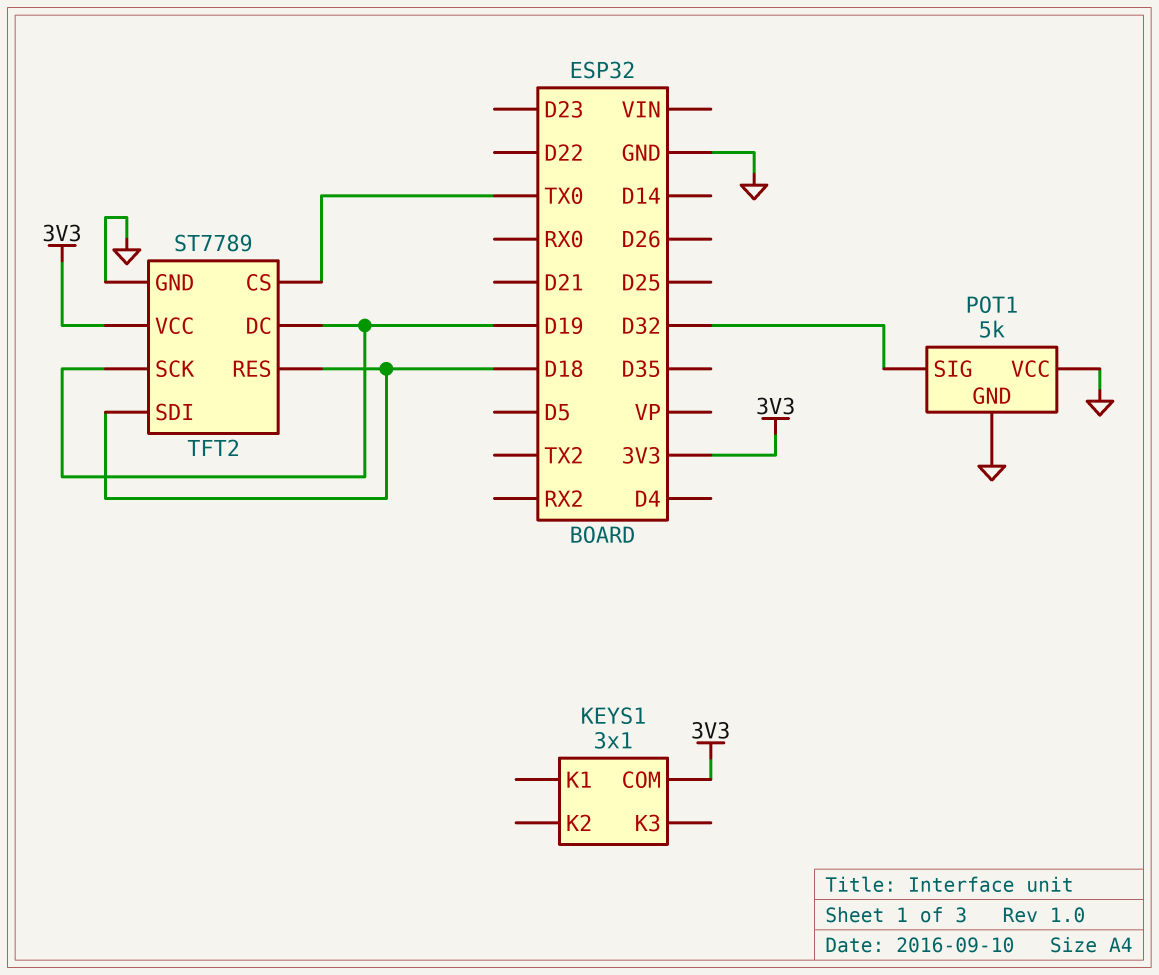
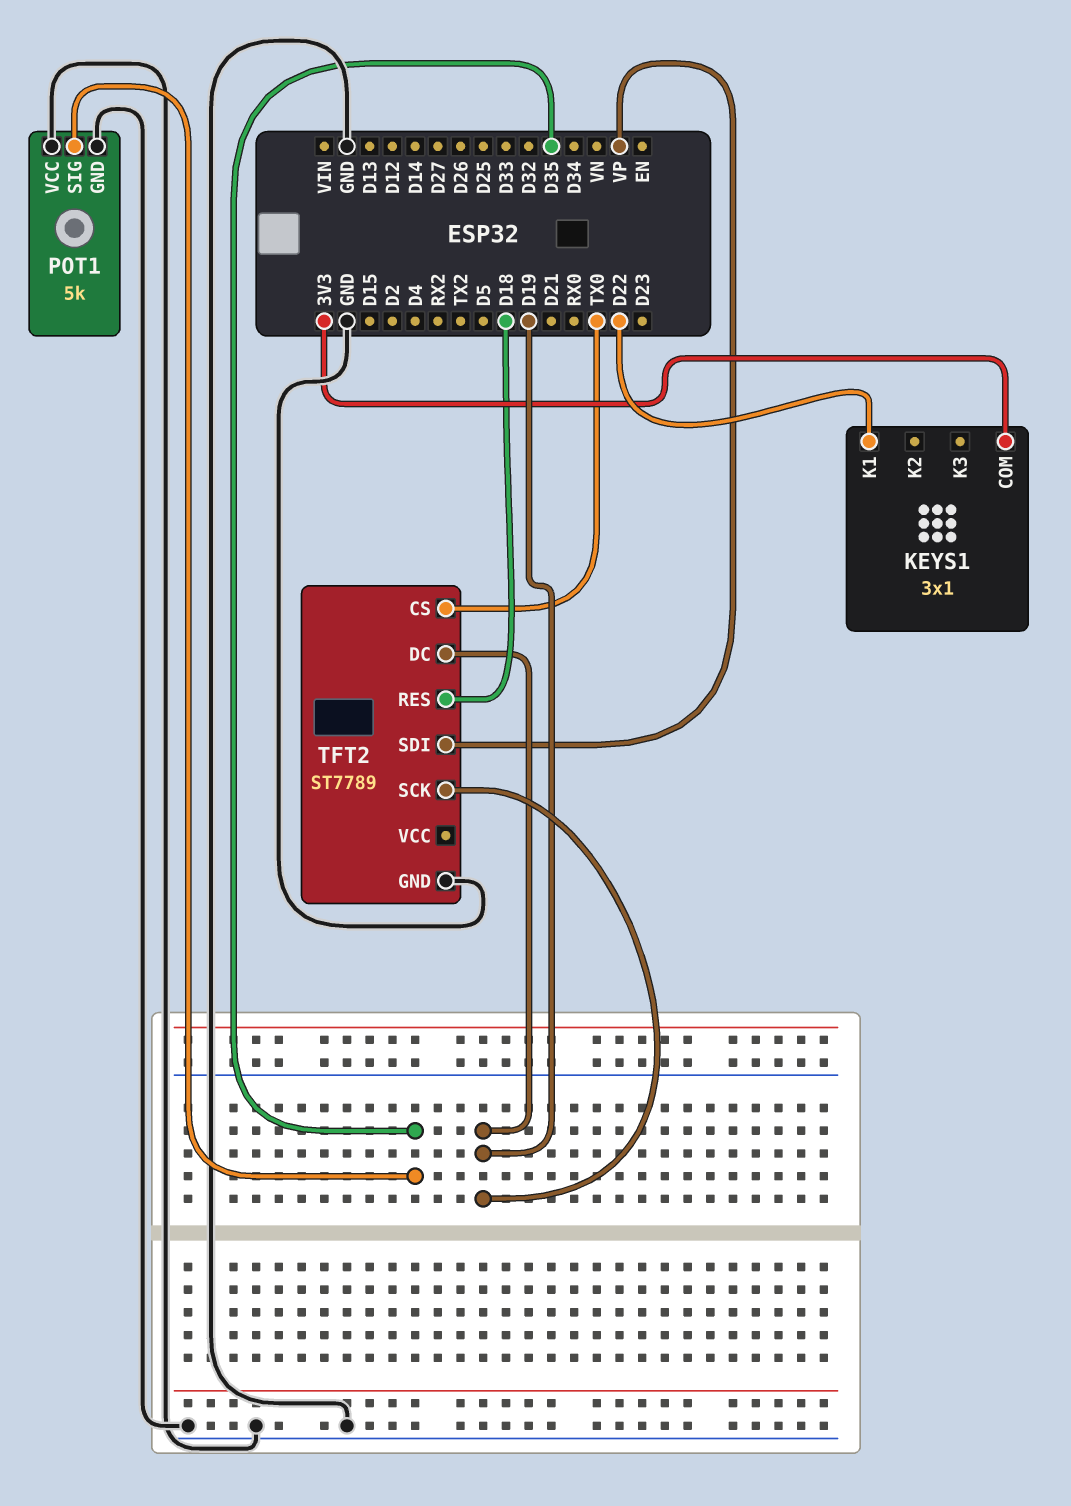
KEYS1 pin K1: none -> D22
POT1 pin SIG: D32 -> D35
TFT2 pin SDI: D18 -> VP
TFT2 pin VCC: 3V3 -> none

